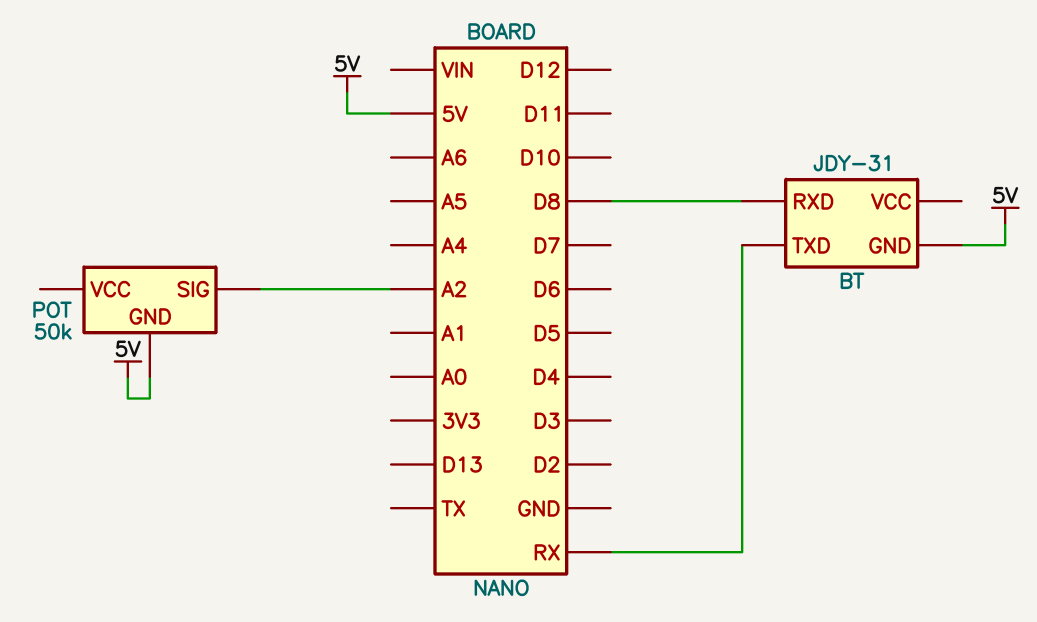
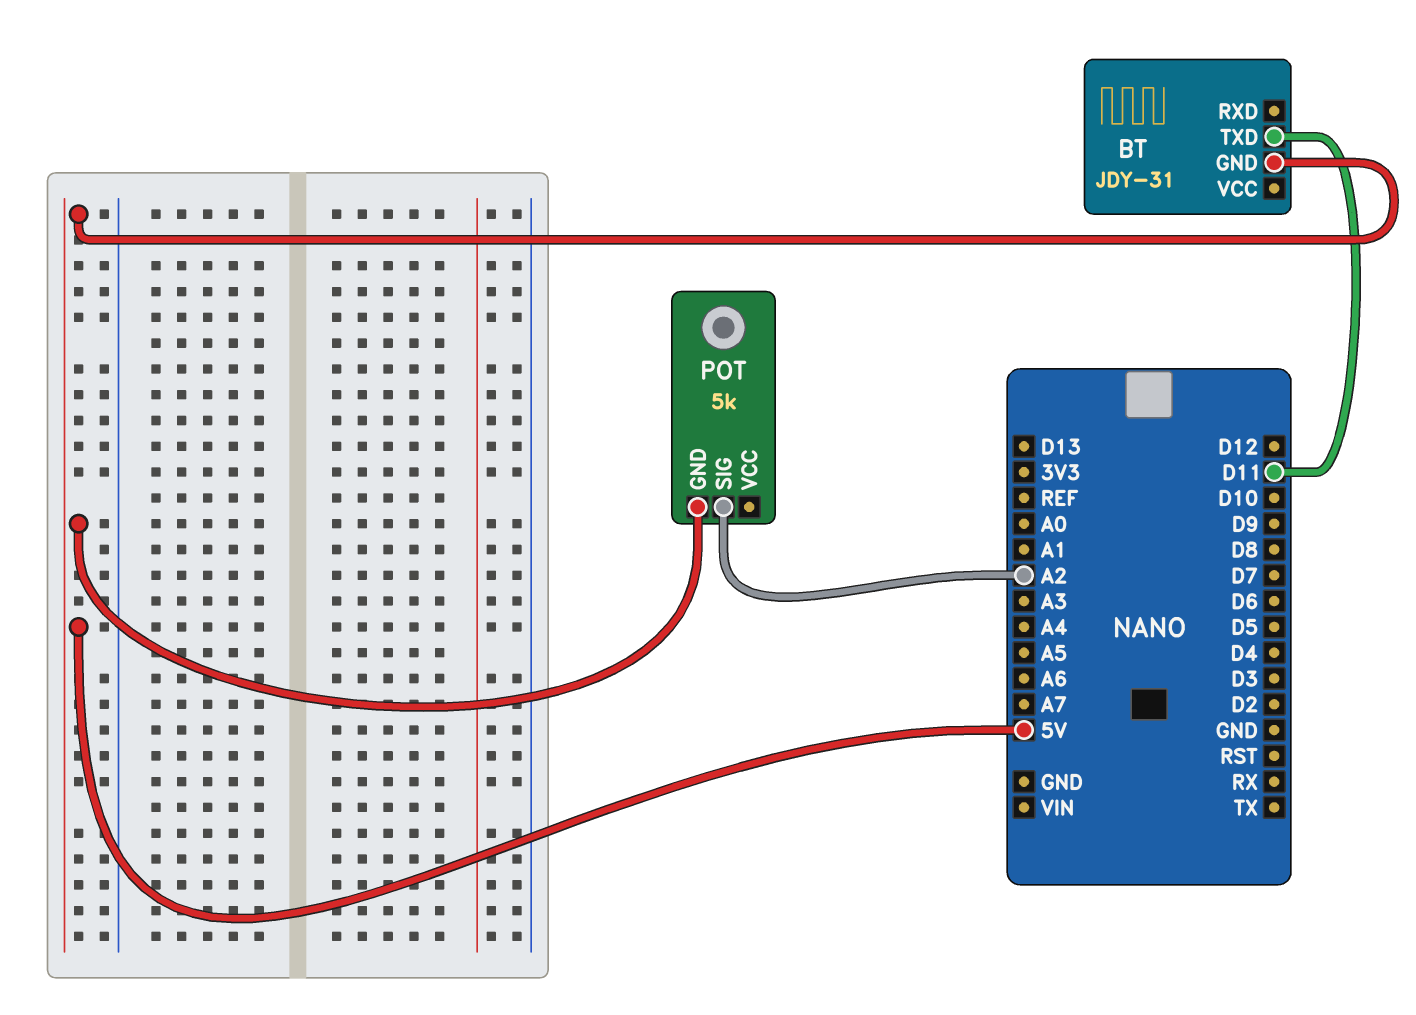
BT pin RXD: D8 -> none
BT pin TXD: RX -> D11
POT: 50k -> 5k

